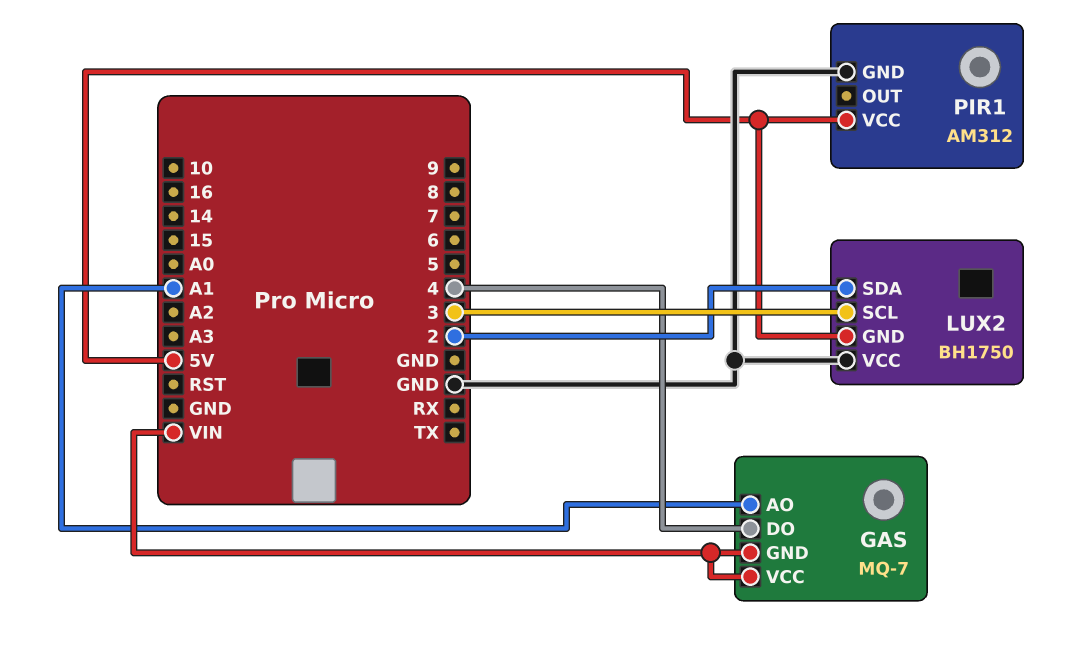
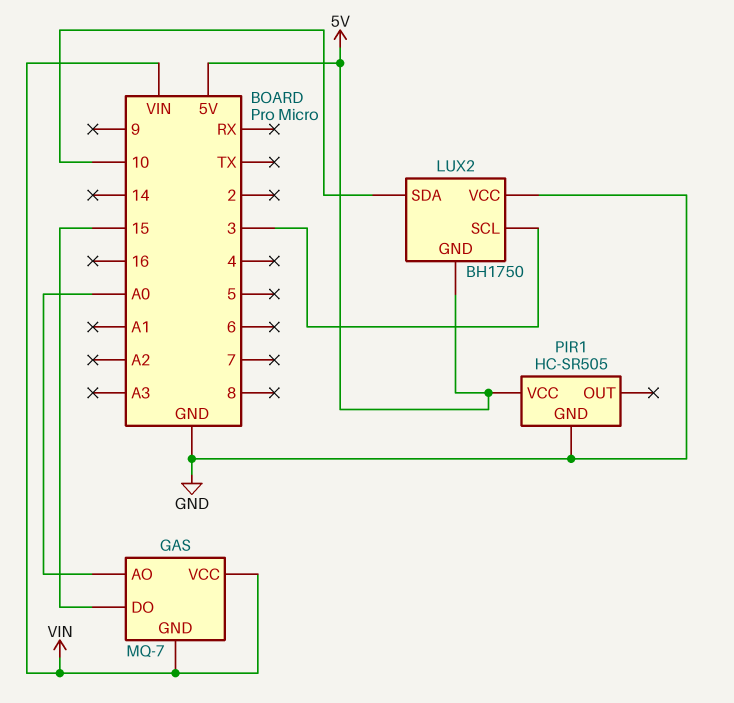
GAS pin AO: A1 -> A0
GAS pin DO: 4 -> 15
LUX2 pin SDA: 2 -> 10
PIR1: AM312 -> HC-SR505

